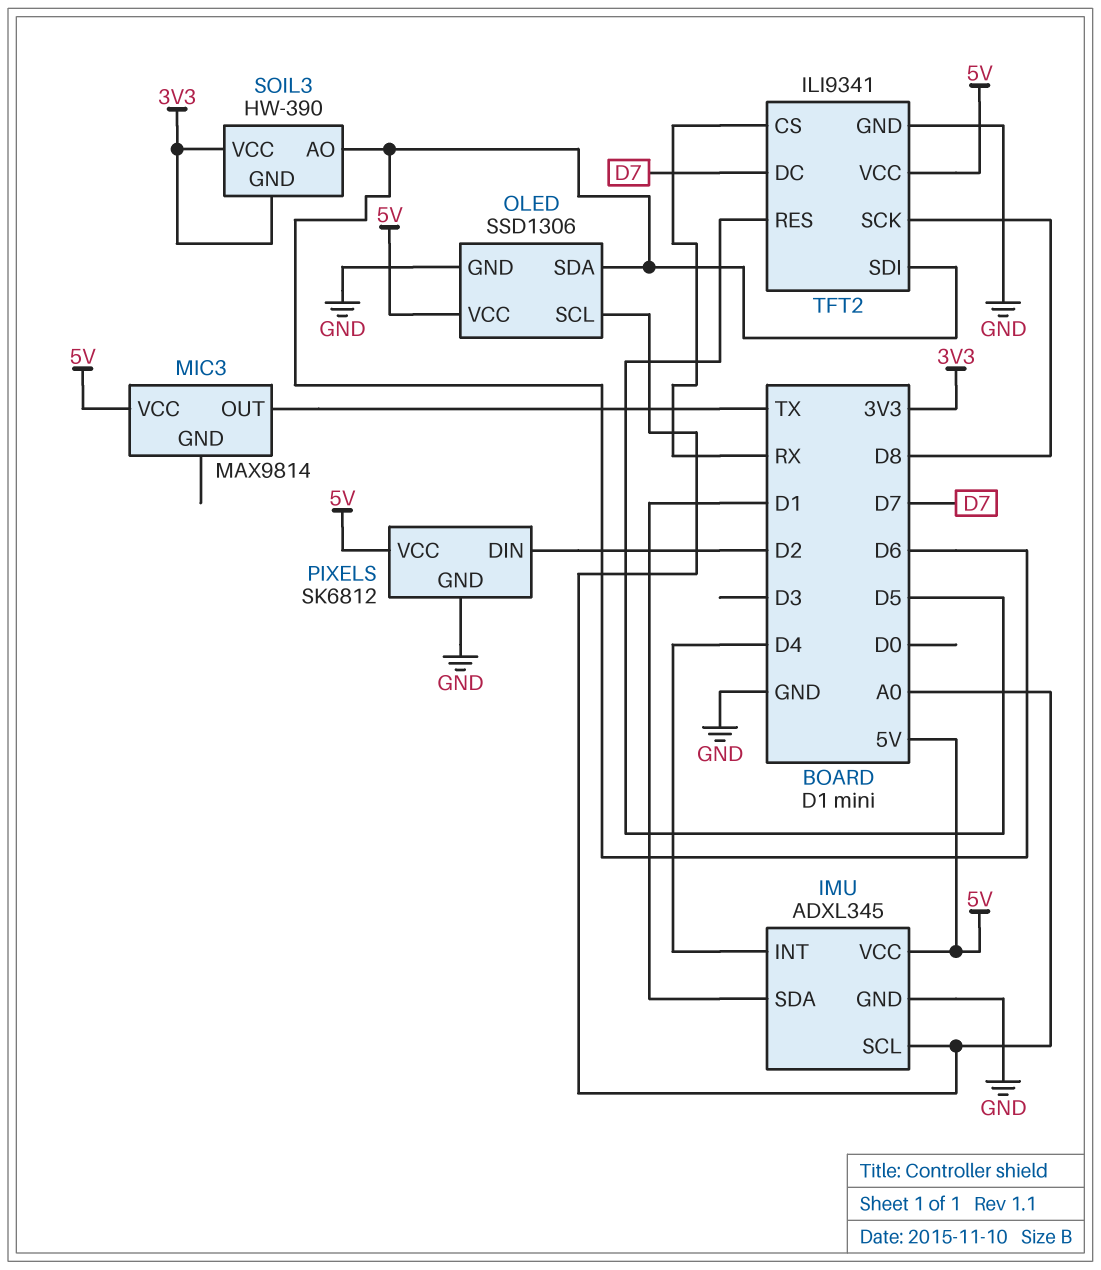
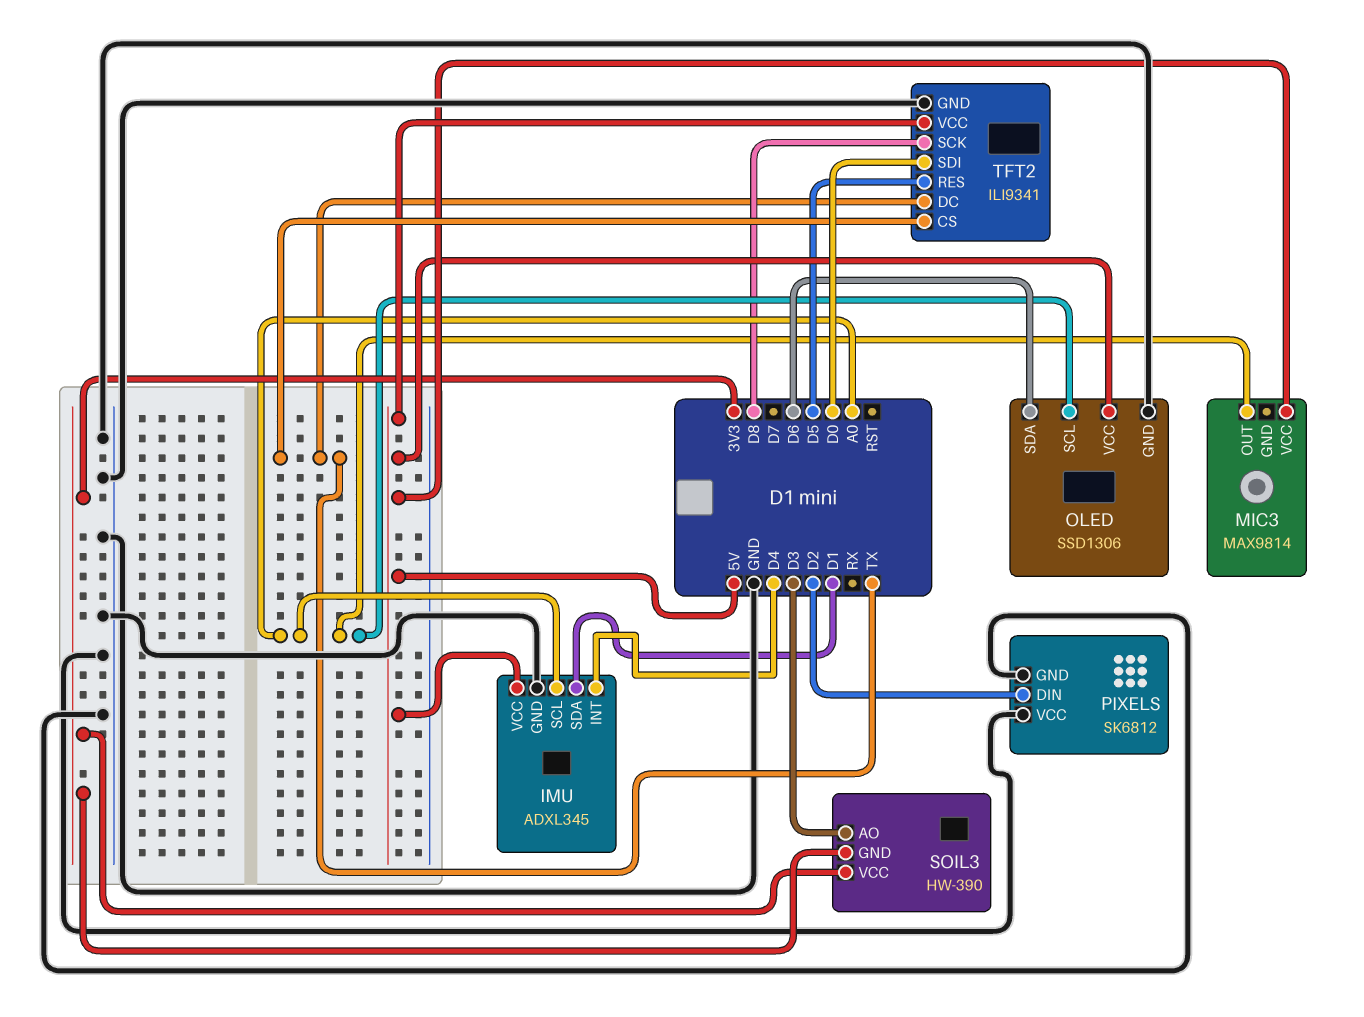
MIC3 pin OUT: TX -> A0
PIXELS pin VCC: 5V -> GND
SOIL3 pin AO: D6 -> D3
TFT2 pin CS: RX -> TX
TFT2 pin DC: D7 -> TX
TFT2 pin SDI: D6 -> D0

